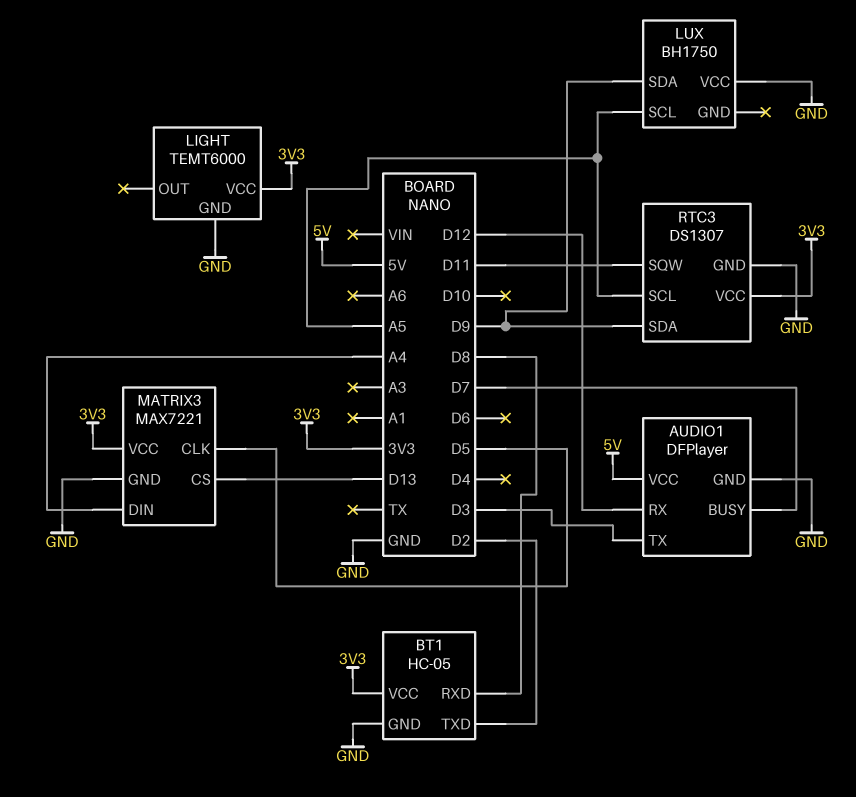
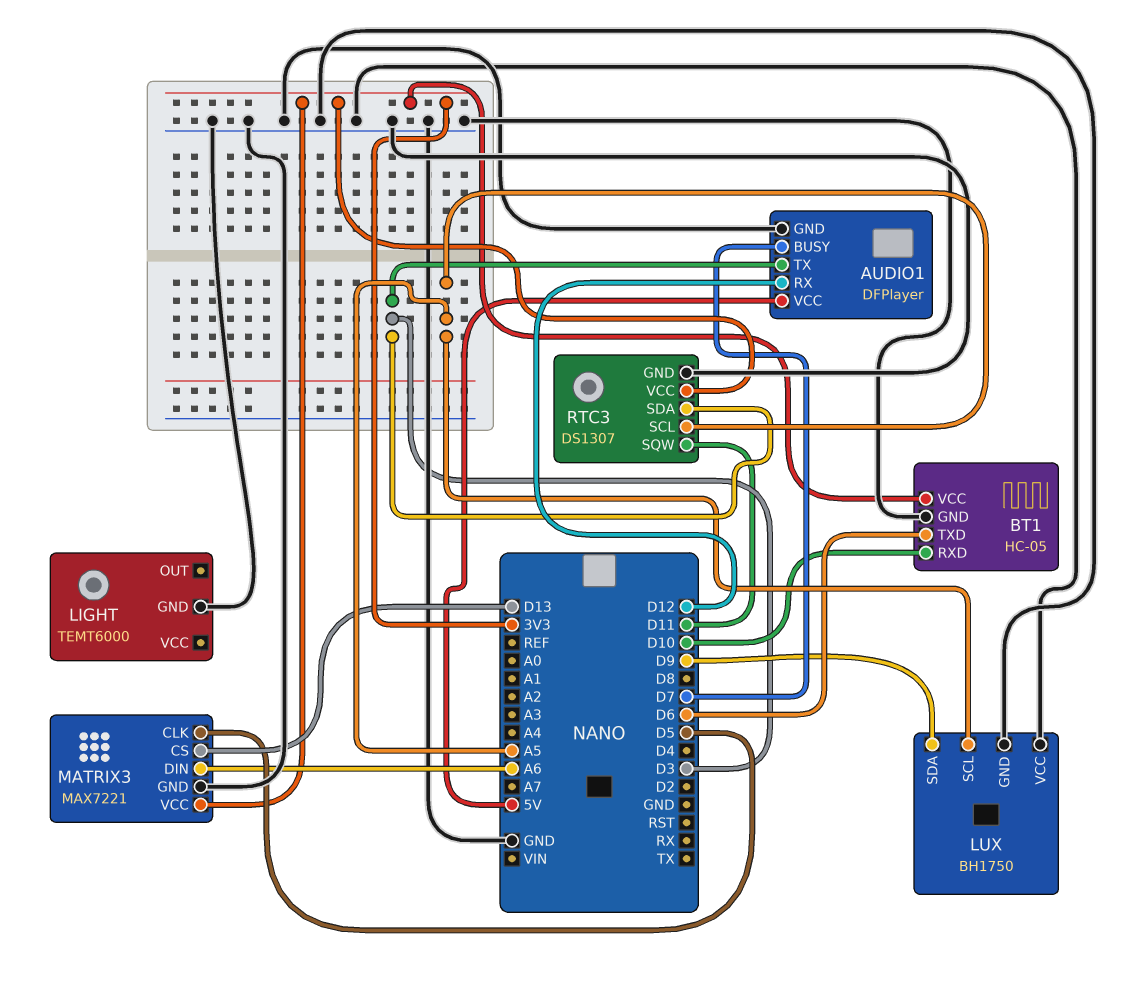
BT1 pin RXD: D8 -> D10
BT1 pin TXD: D2 -> D6
LIGHT pin VCC: 3V3 -> none
LUX pin GND: none -> GND
MATRIX3 pin DIN: A4 -> A6
RTC3 pin SDA: D9 -> D3

